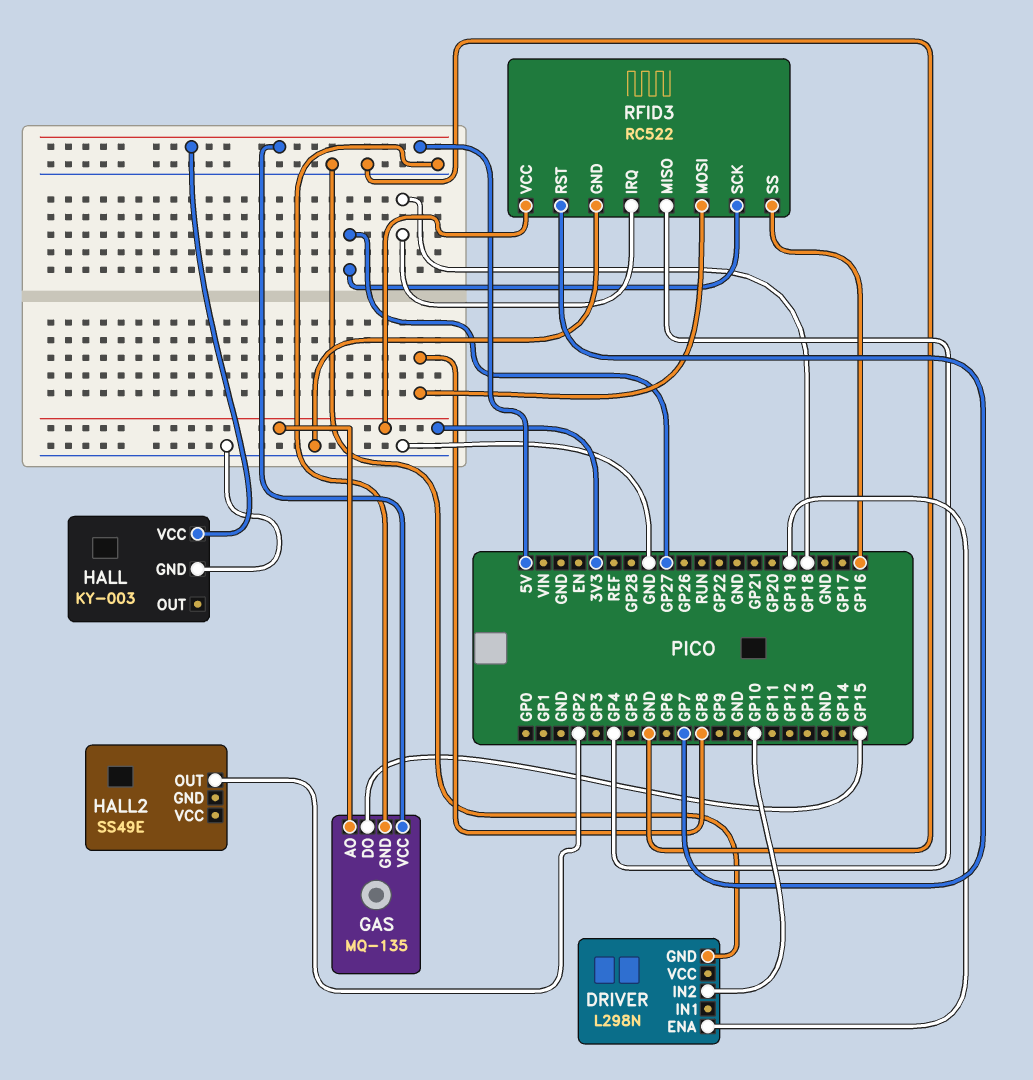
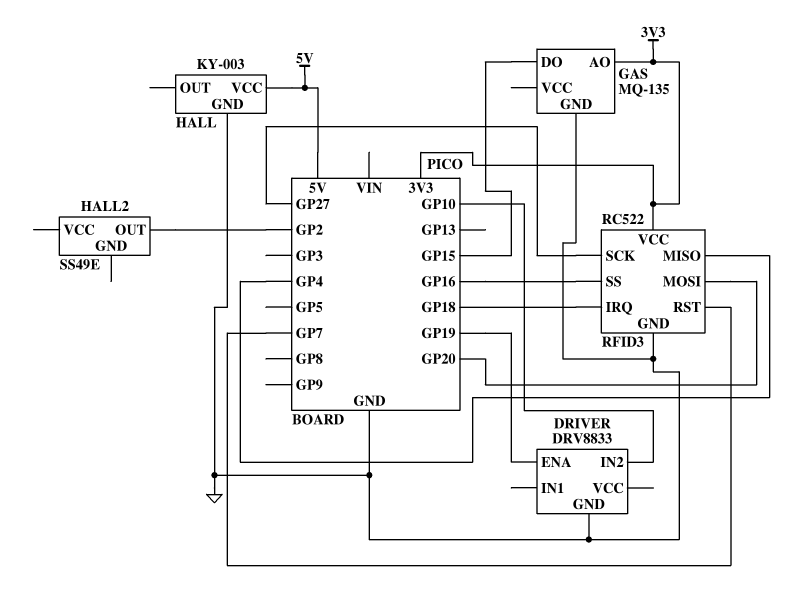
DRIVER: L298N -> DRV8833
GAS pin VCC: 5V -> none
RFID3 pin MOSI: GP8 -> GP20

